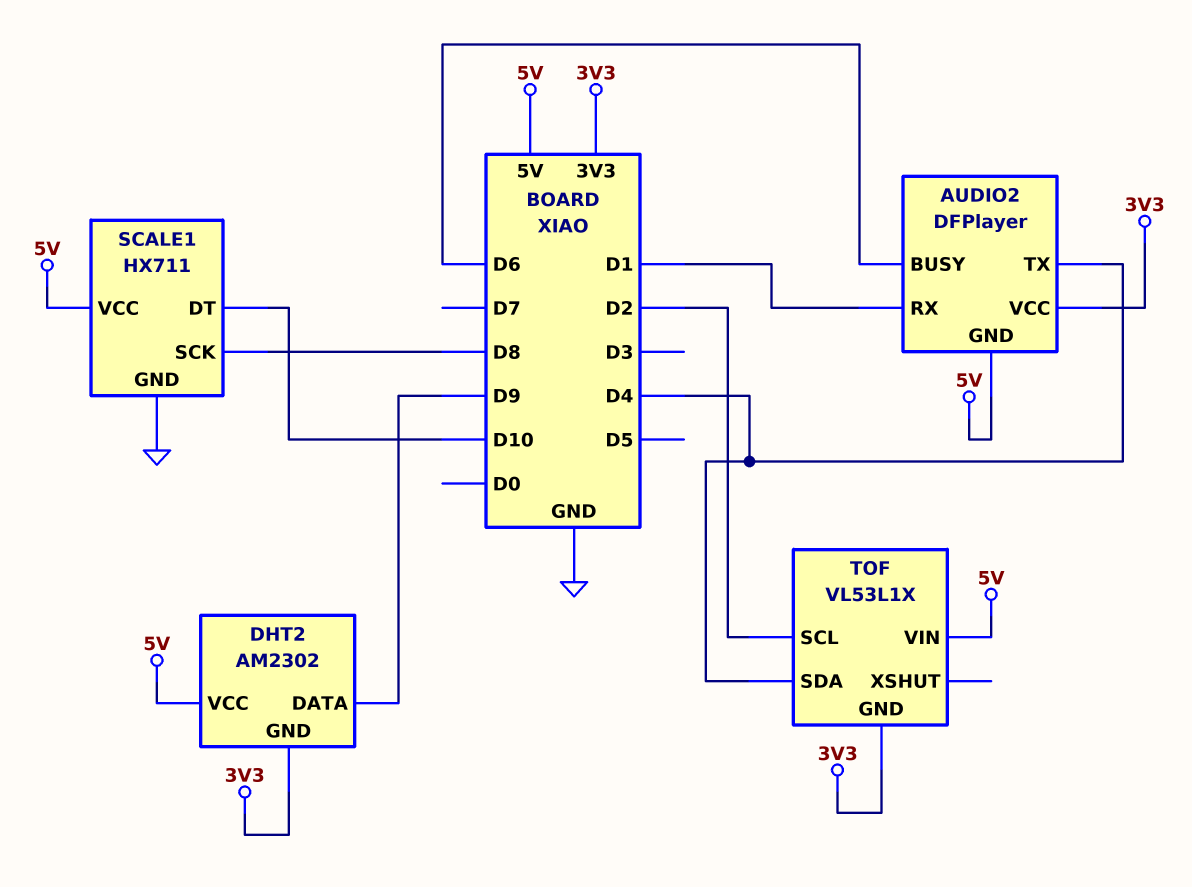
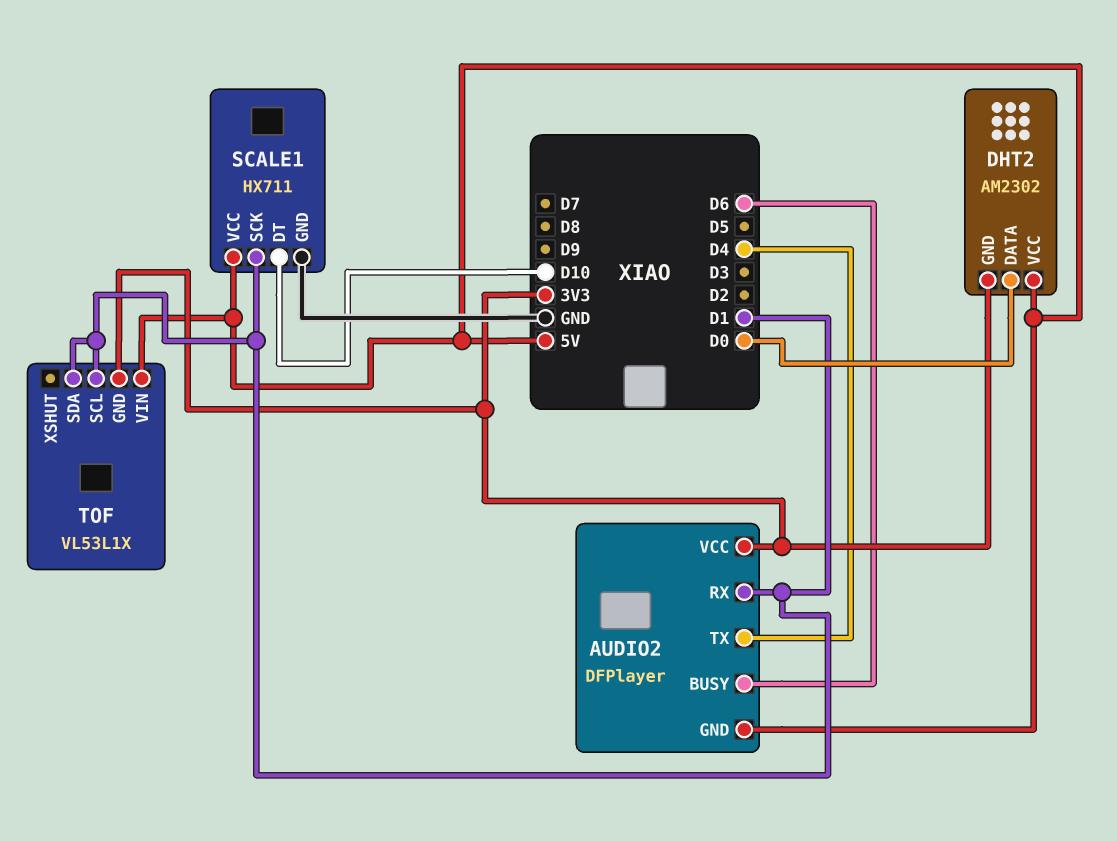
DHT2 pin DATA: D9 -> D0
SCALE1 pin SCK: D8 -> D1
TOF pin SCL: D2 -> D1
TOF pin SDA: D4 -> D1

